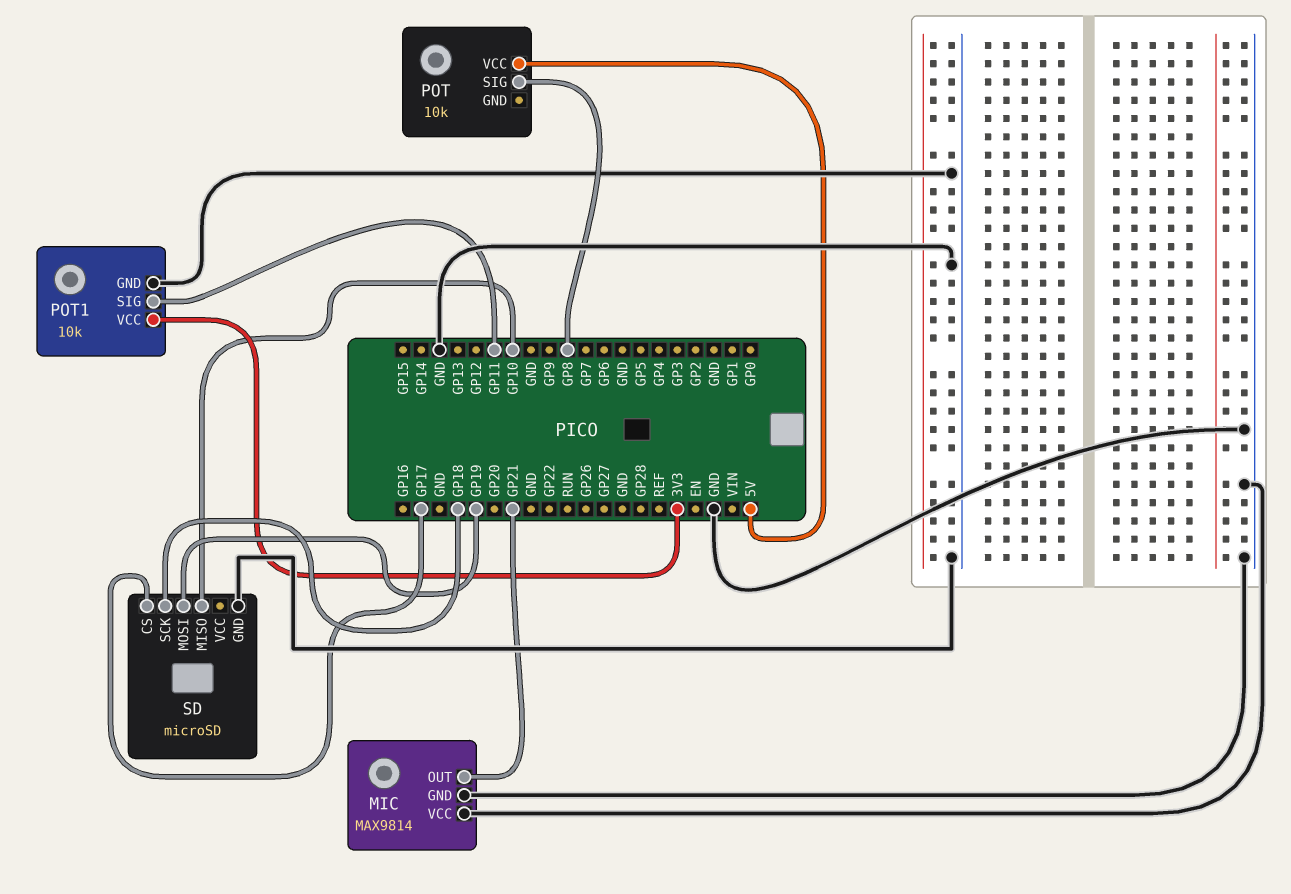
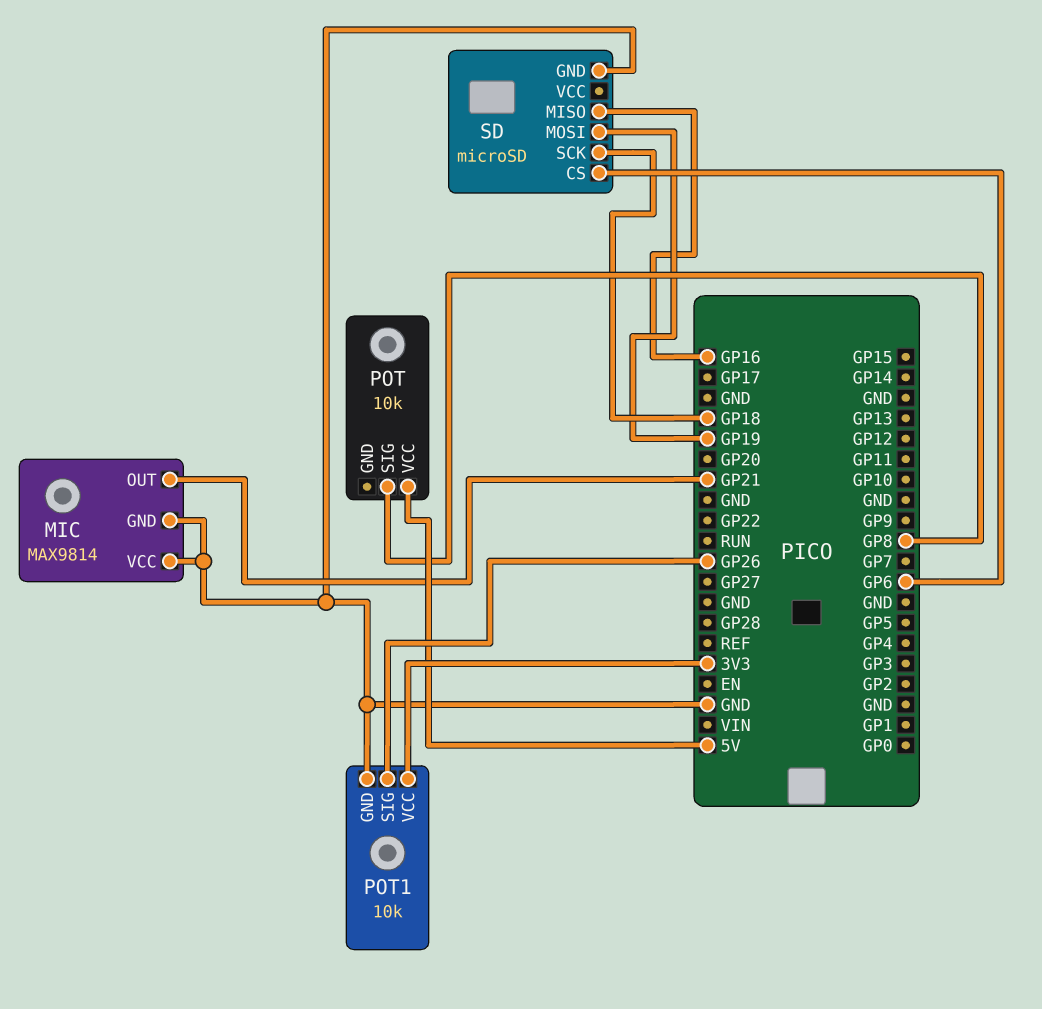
POT1 pin SIG: GP11 -> GP26
SD pin CS: GP17 -> GP6
SD pin MISO: GP10 -> GP16

